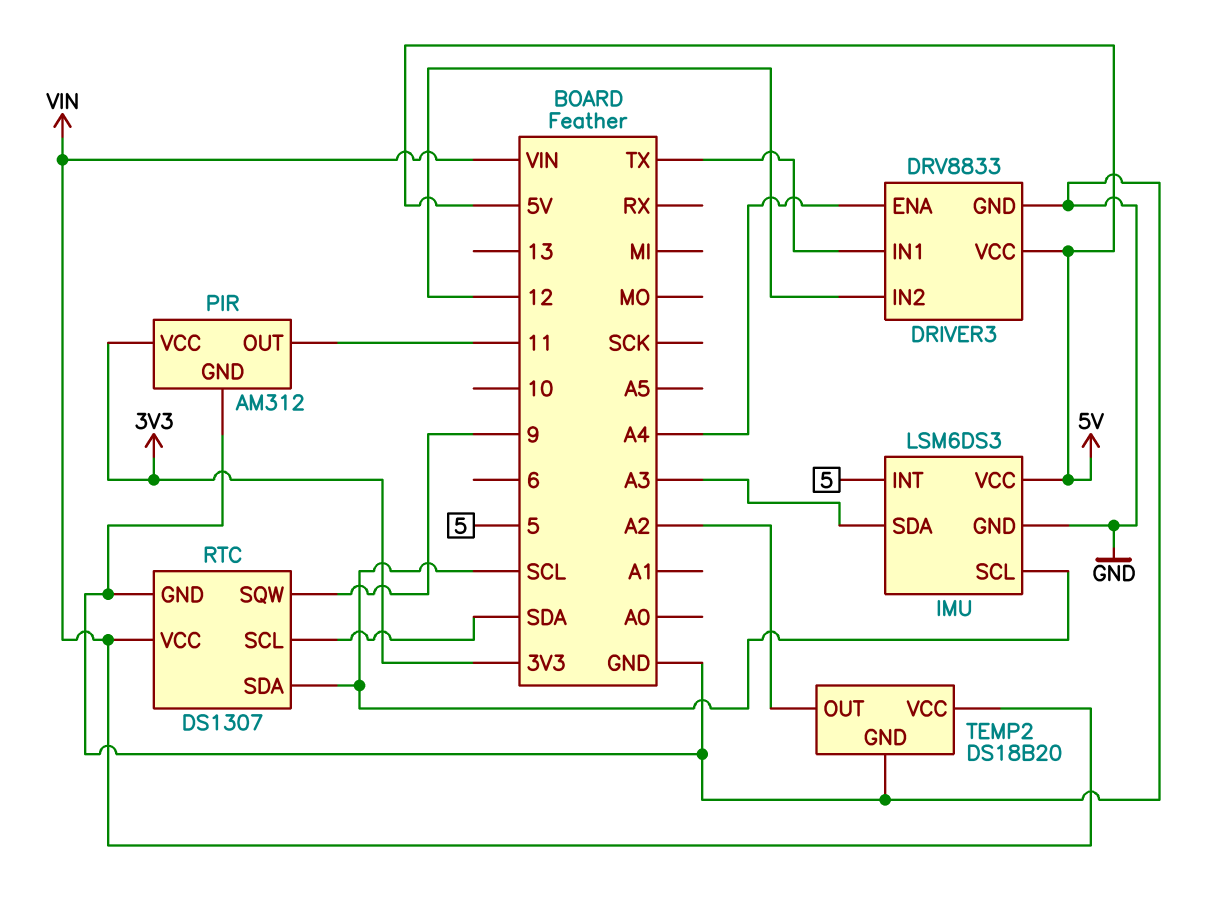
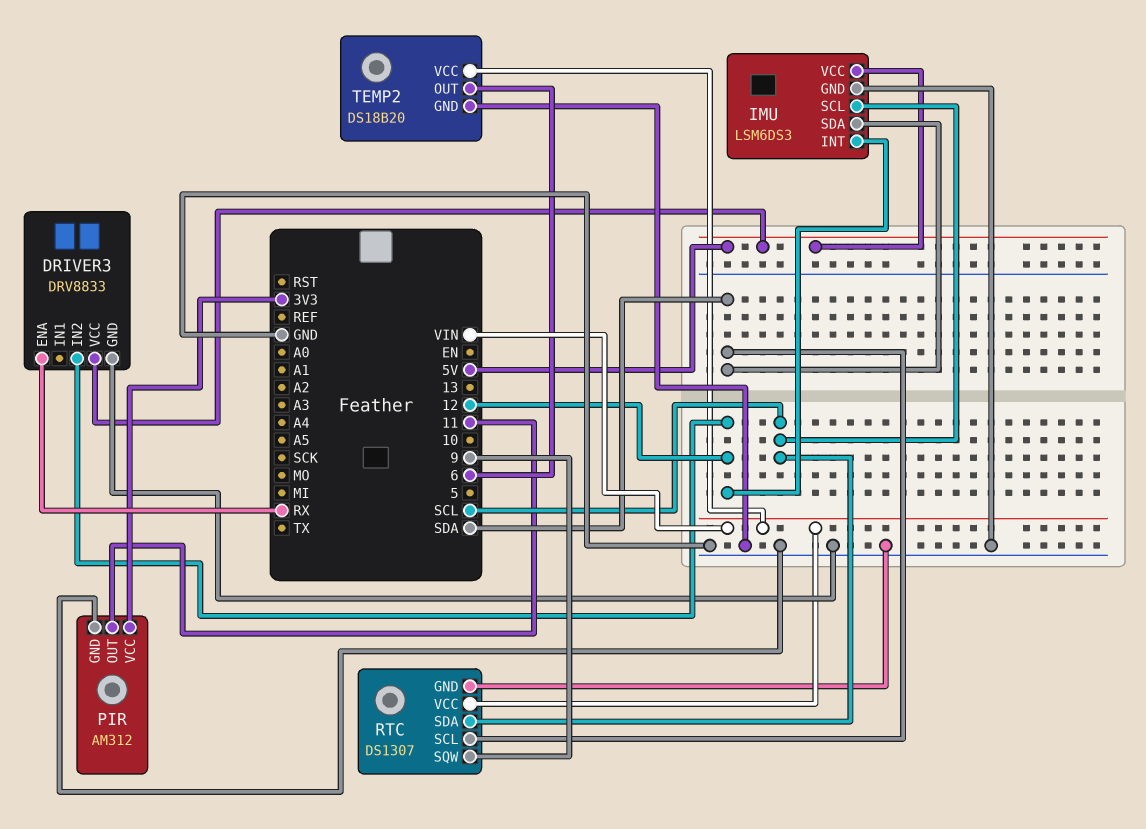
DRIVER3 pin ENA: A4 -> RX
DRIVER3 pin IN1: TX -> none
IMU pin INT: 5 -> 12
IMU pin SDA: A3 -> SDA
TEMP2 pin OUT: A2 -> 6

